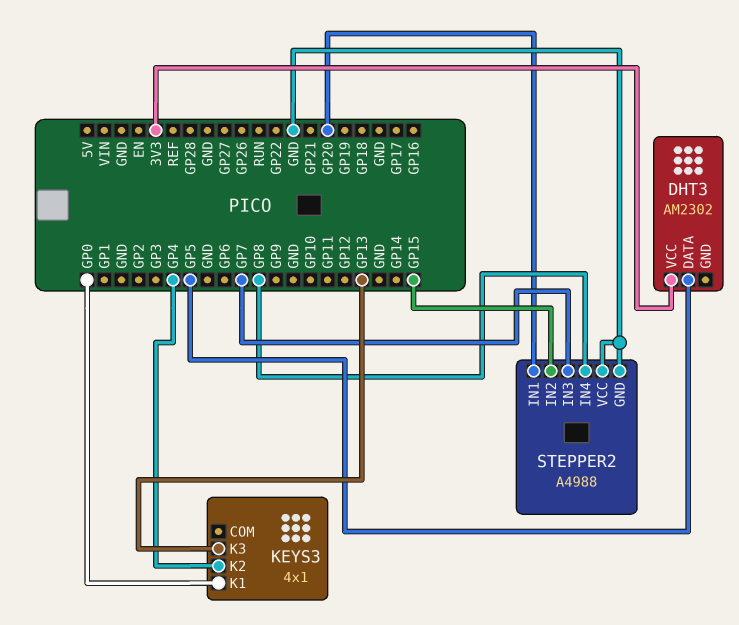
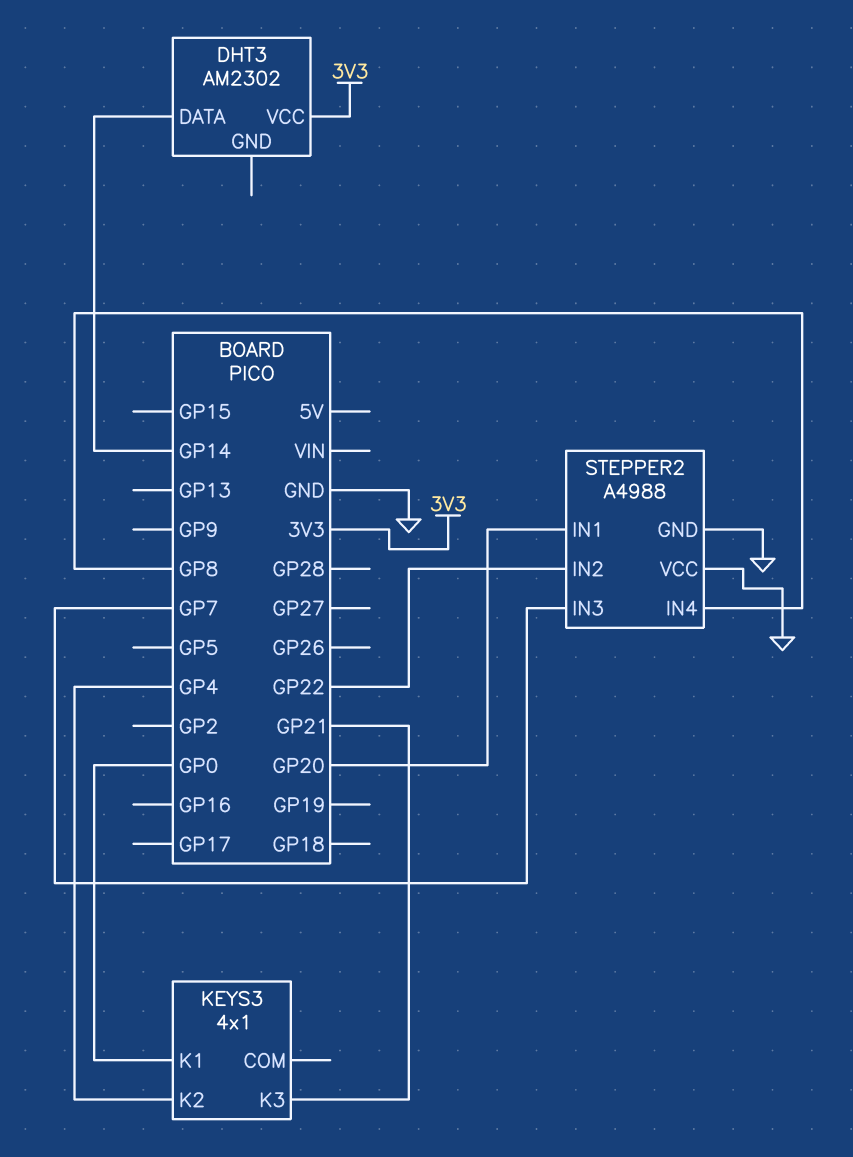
DHT3 pin DATA: GP5 -> GP14
KEYS3 pin K3: GP13 -> GP21
STEPPER2 pin IN2: GP15 -> GP22

